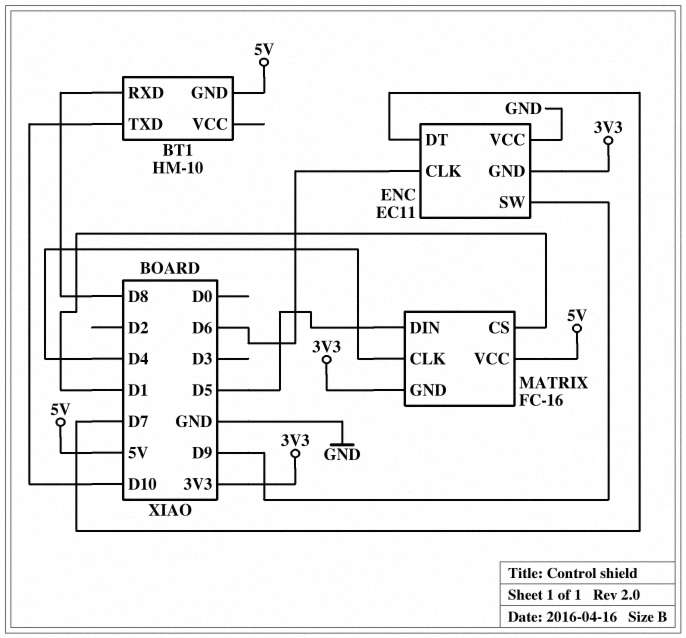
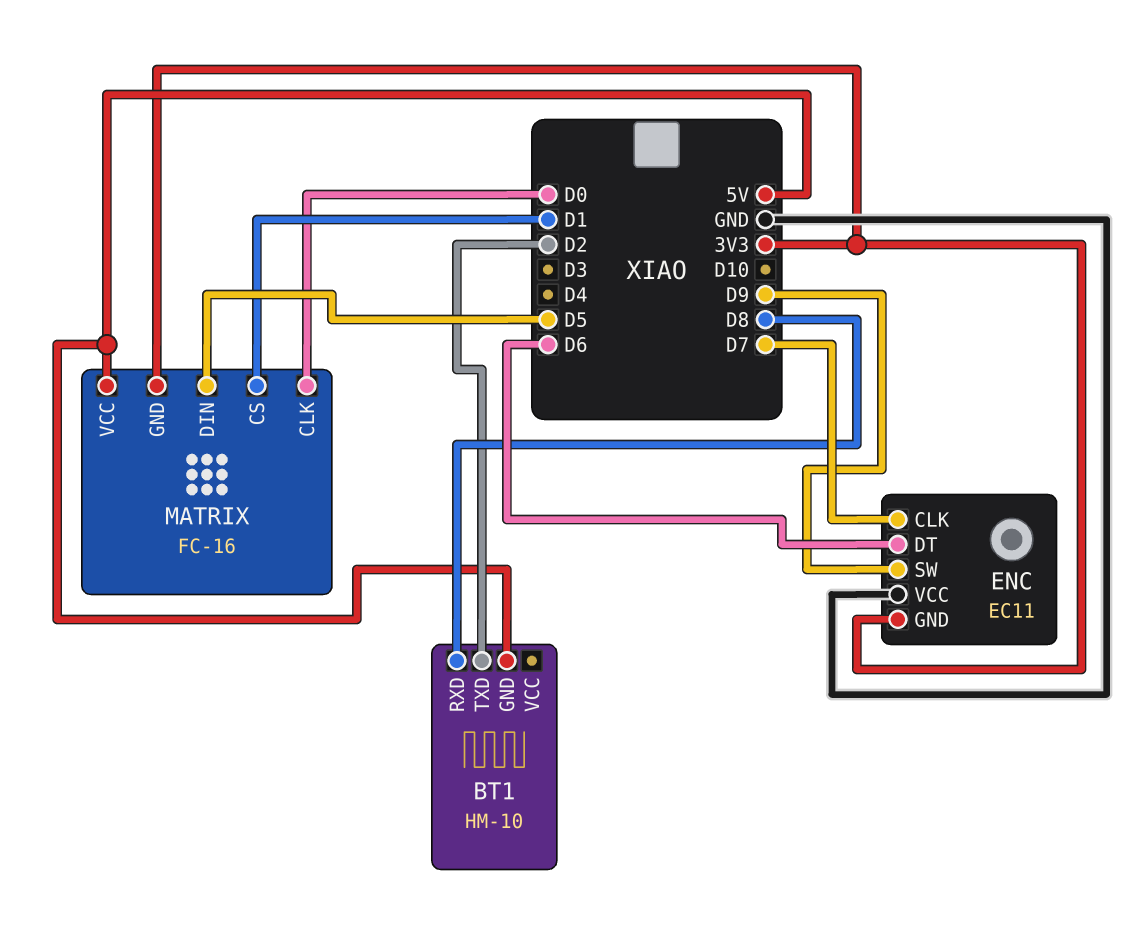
BT1 pin TXD: D10 -> D2
ENC pin CLK: D6 -> D7
ENC pin DT: D7 -> D6
MATRIX pin CLK: D4 -> D0

